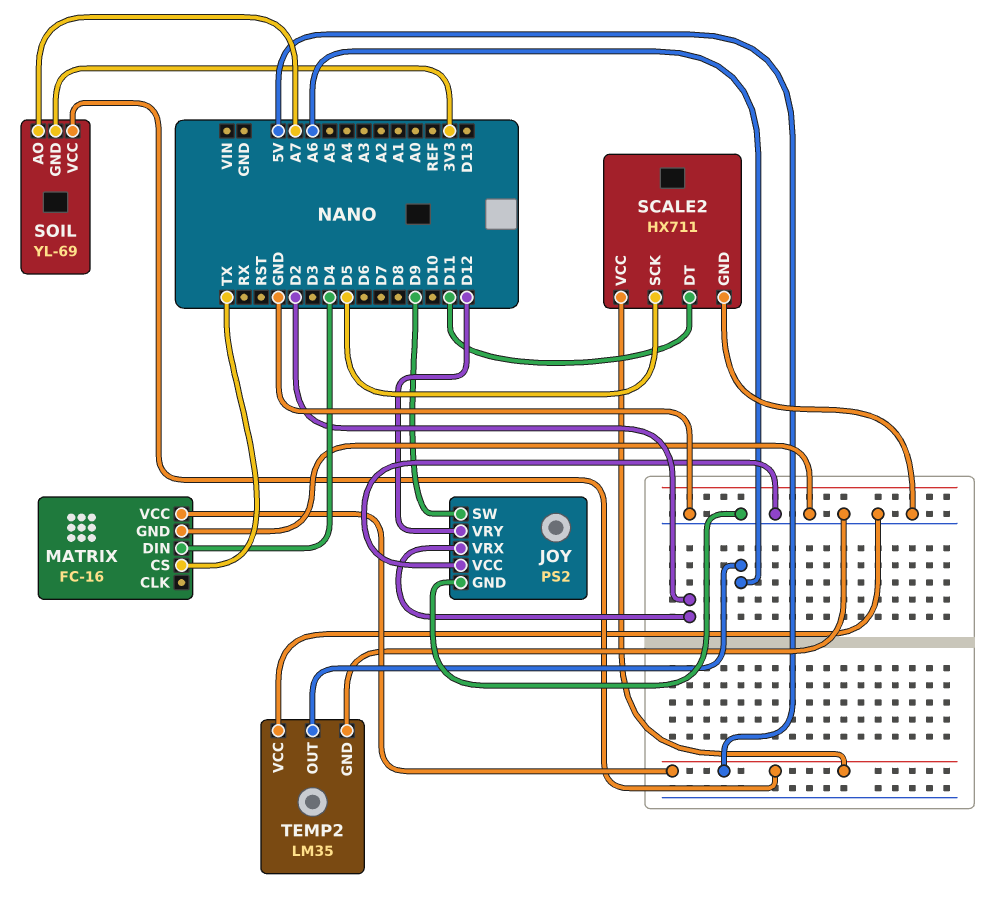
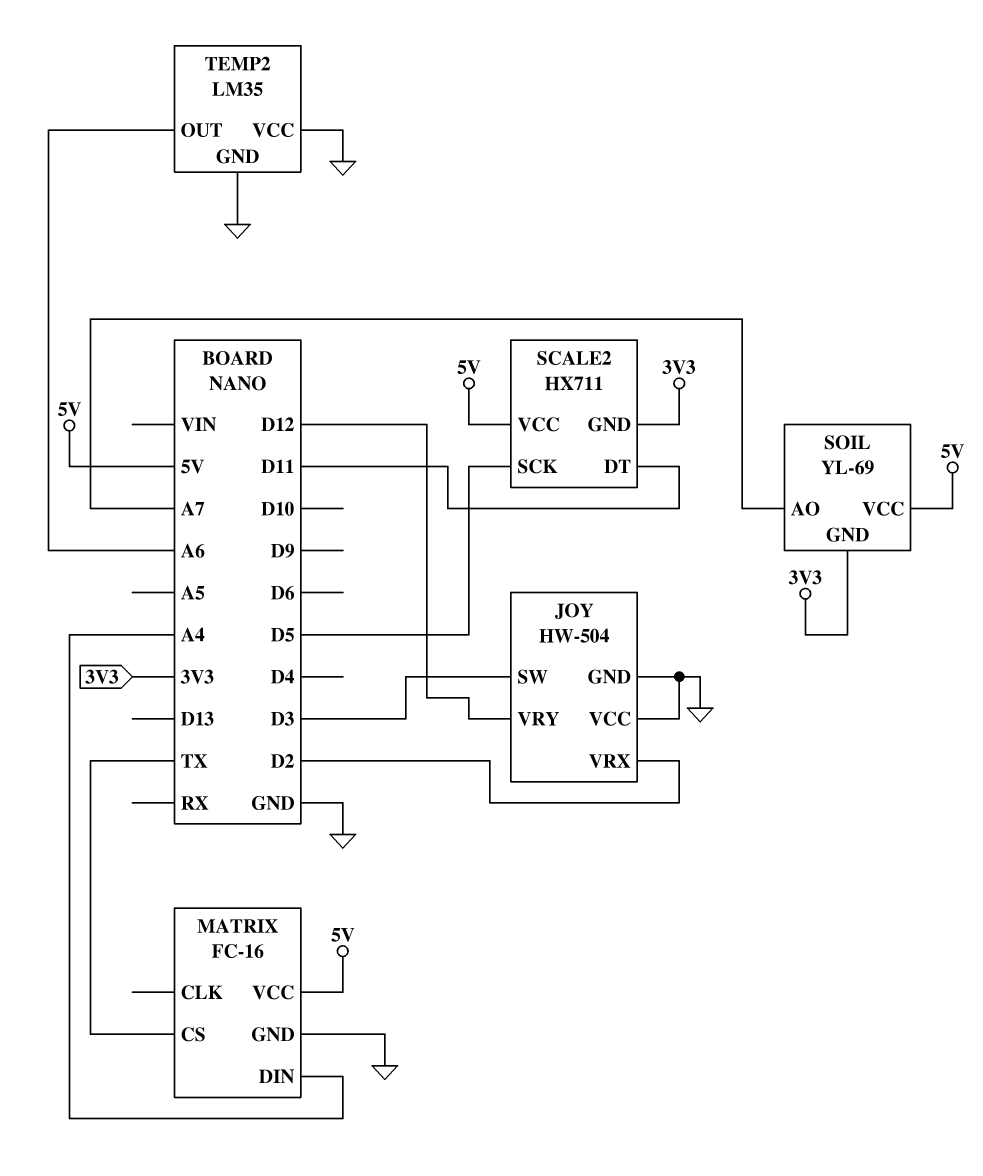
JOY: PS2 -> HW-504
JOY pin SW: D9 -> D3
MATRIX pin DIN: D4 -> A4
SCALE2 pin GND: GND -> 3V3

